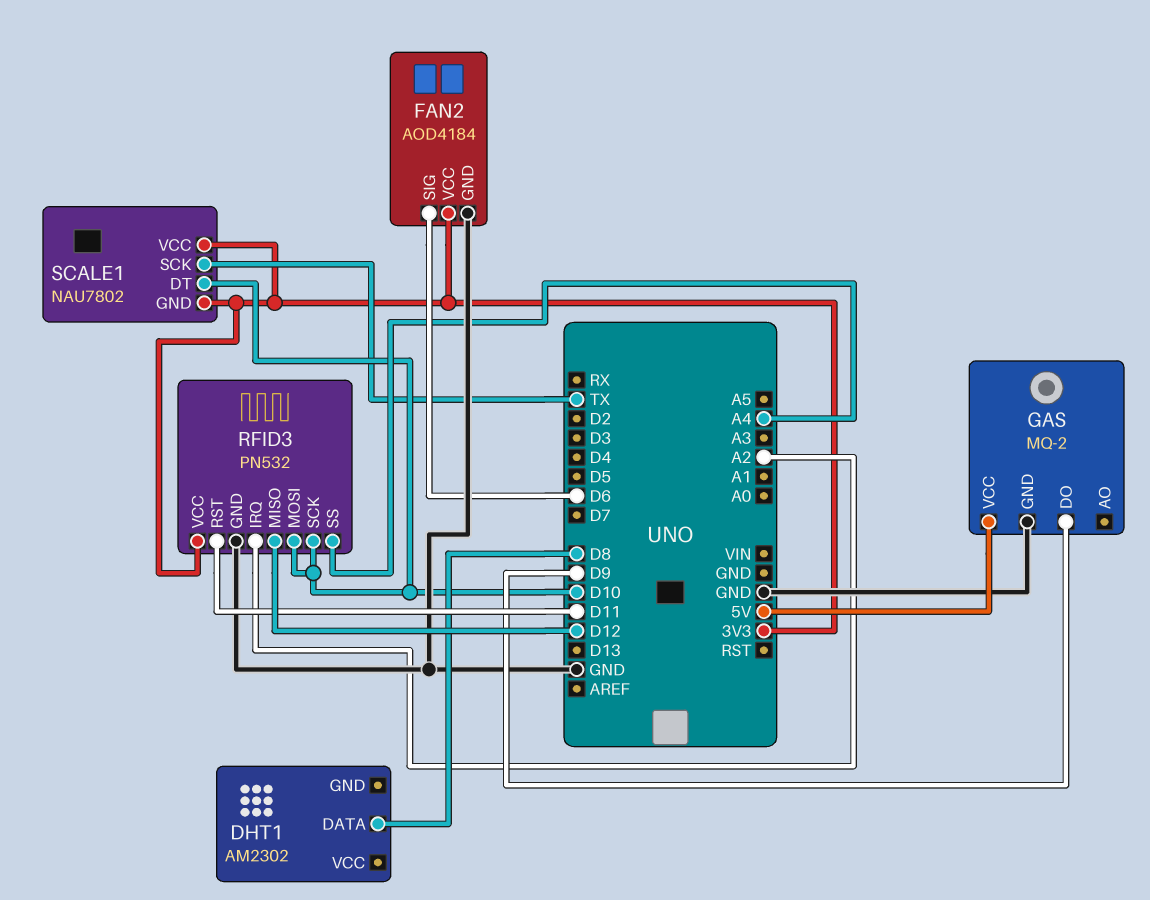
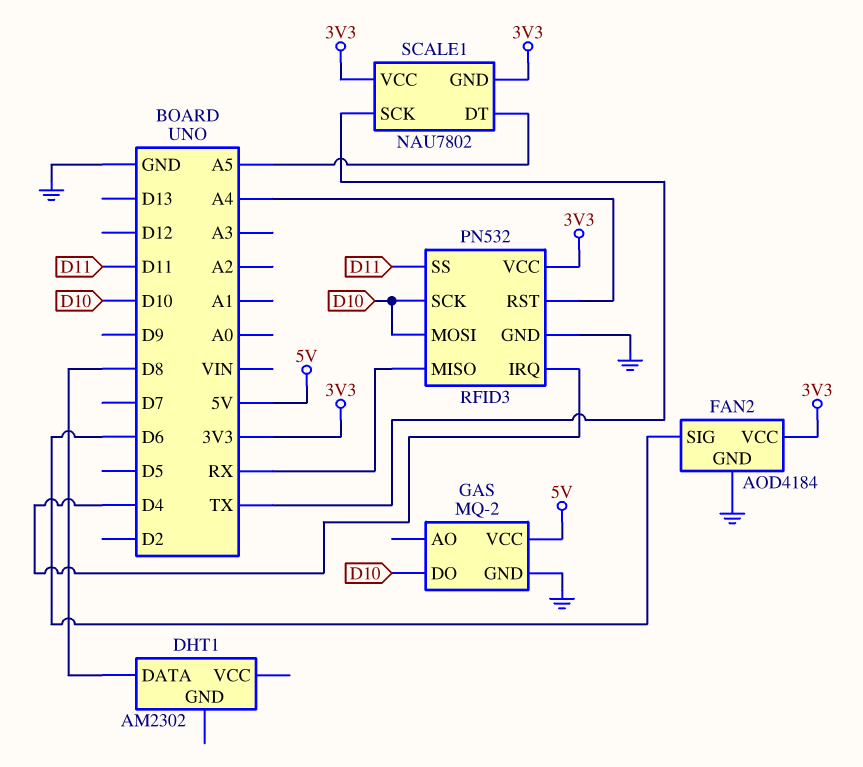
GAS pin DO: D9 -> D10
RFID3 pin IRQ: A2 -> D4
RFID3 pin MISO: D12 -> RX
RFID3 pin RST: D11 -> A4
RFID3 pin SS: A4 -> D11
SCALE1 pin DT: D10 -> A5

